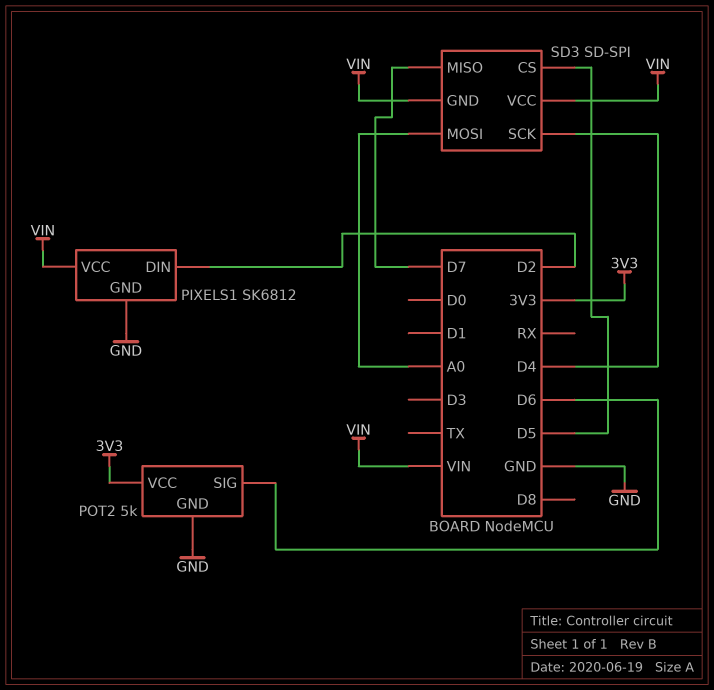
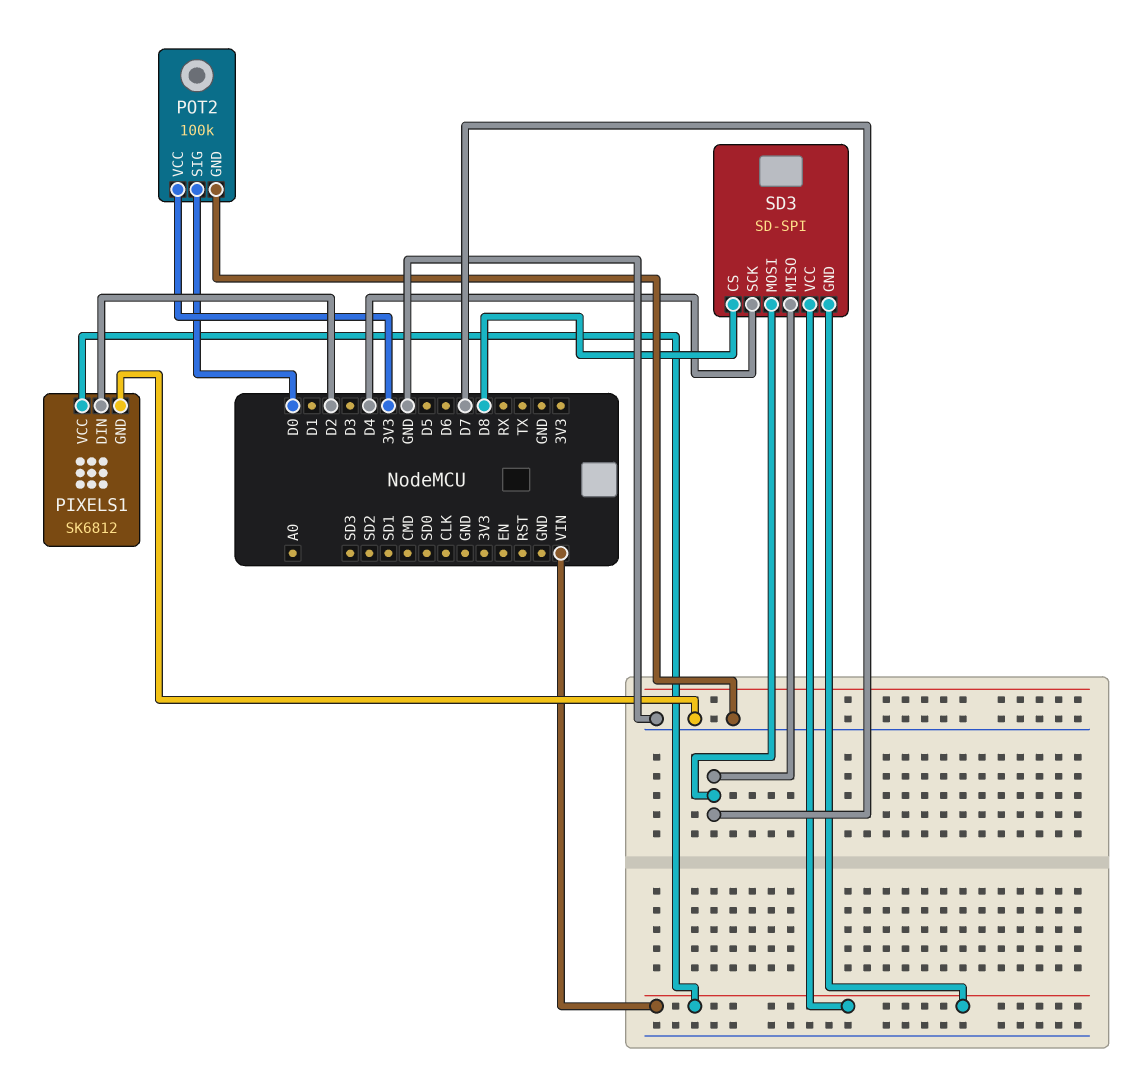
POT2: 5k -> 100k
POT2 pin SIG: D6 -> D0
SD3 pin CS: D5 -> D8
SD3 pin MOSI: A0 -> D7

